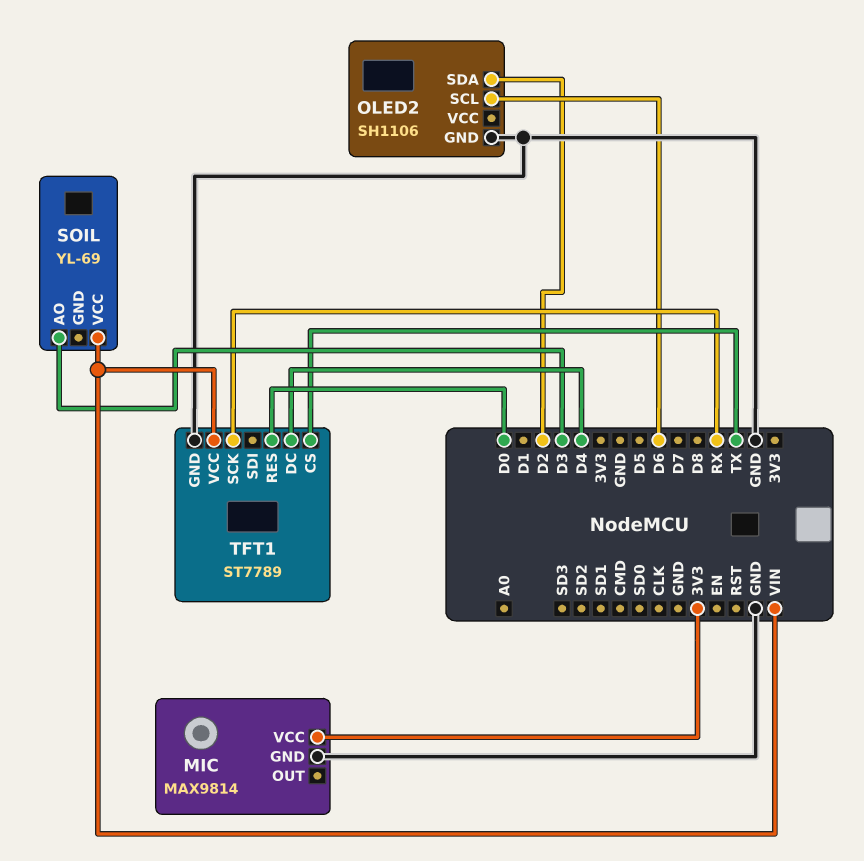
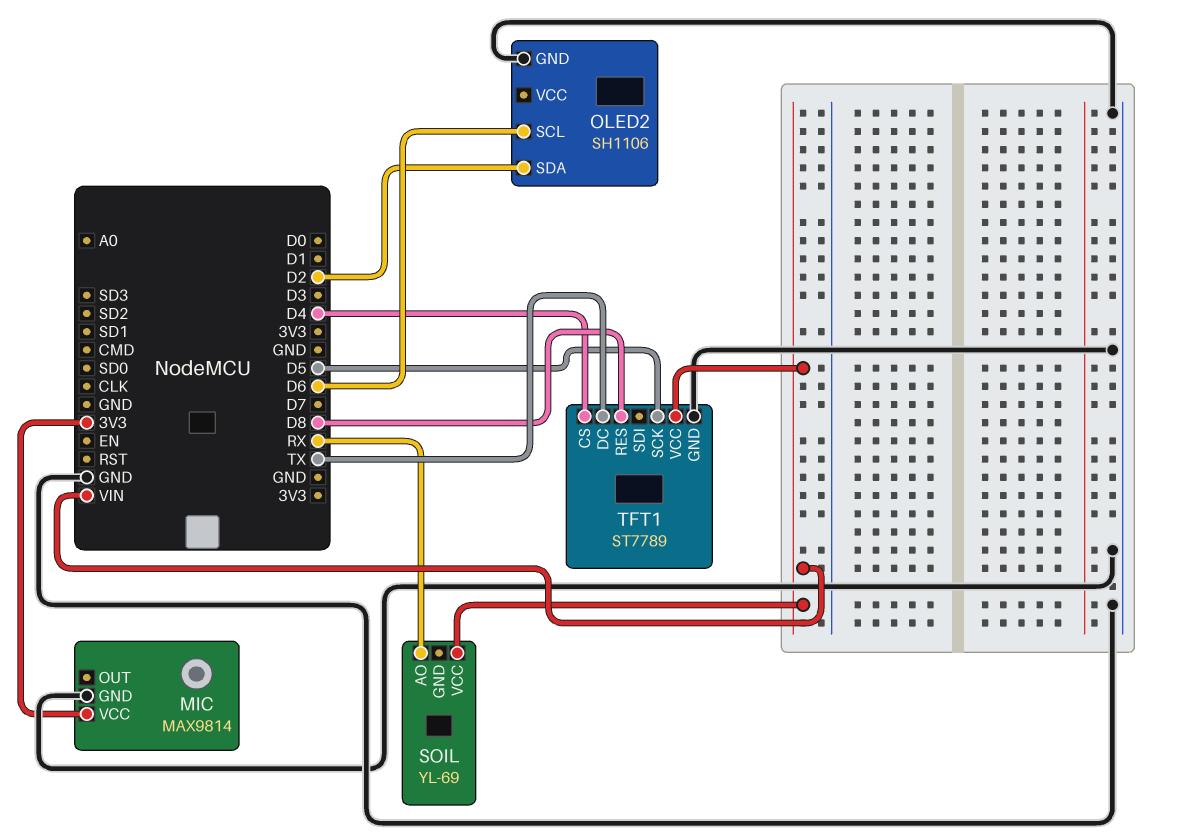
SOIL pin AO: D3 -> RX
TFT1 pin CS: TX -> D4
TFT1 pin DC: D4 -> TX
TFT1 pin RES: D0 -> D8
TFT1 pin SCK: RX -> D5

